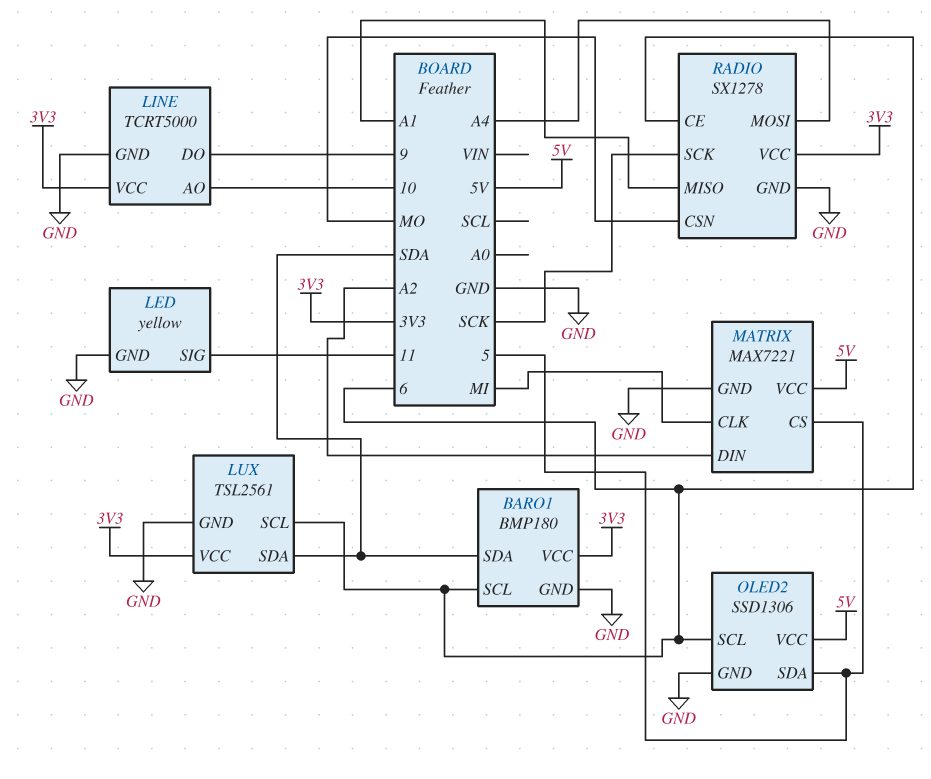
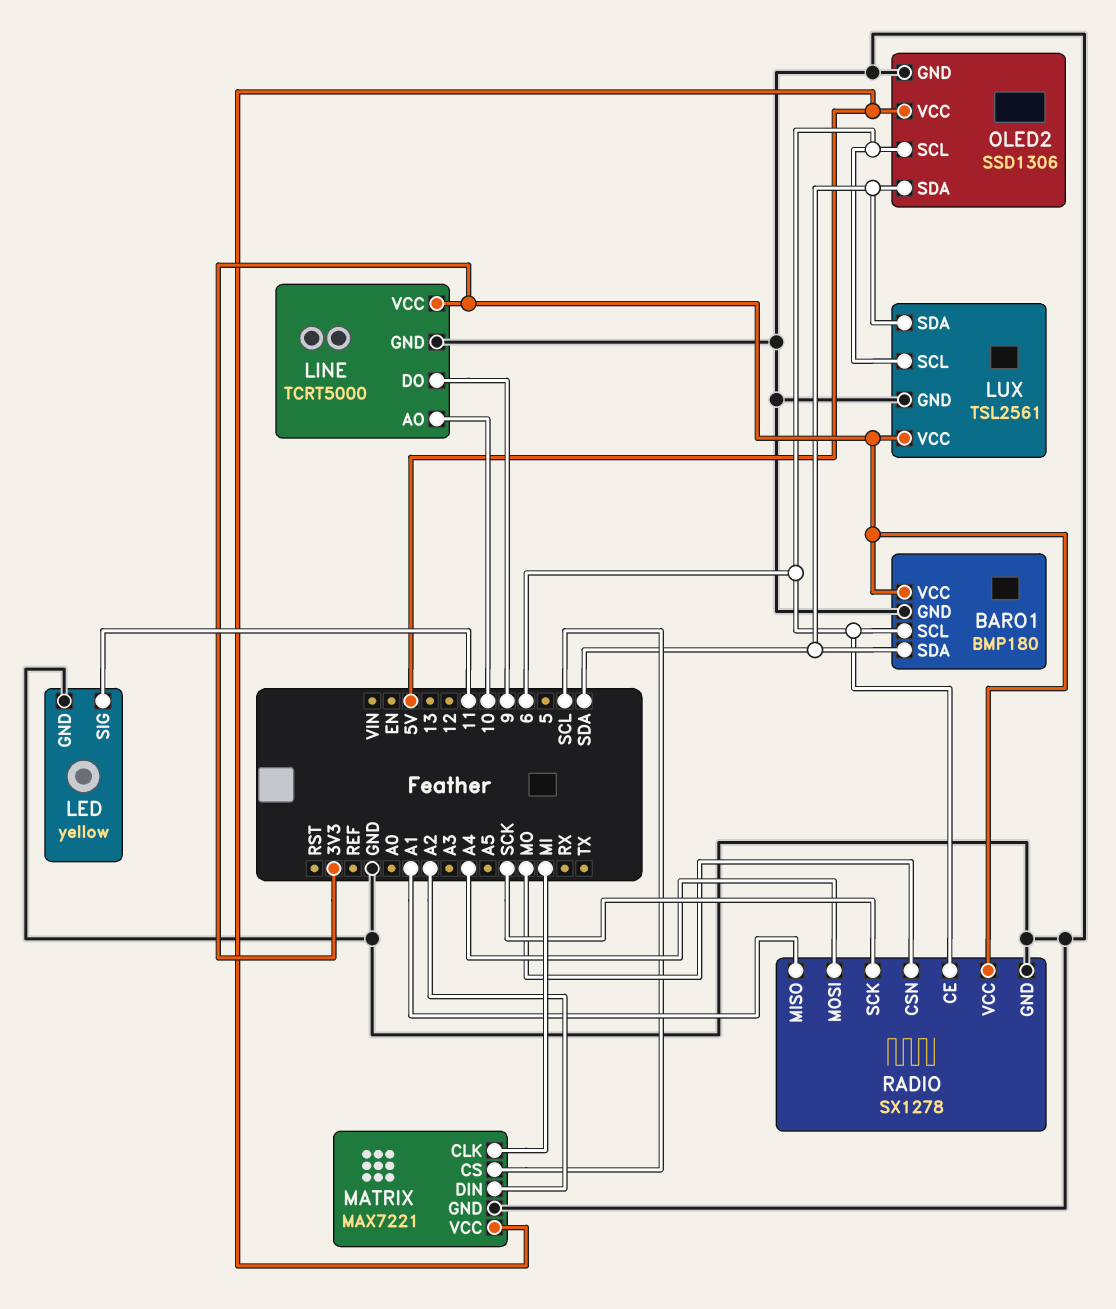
MATRIX pin CS: 5 -> SCL
OLED2 pin SDA: 5 -> SDA

